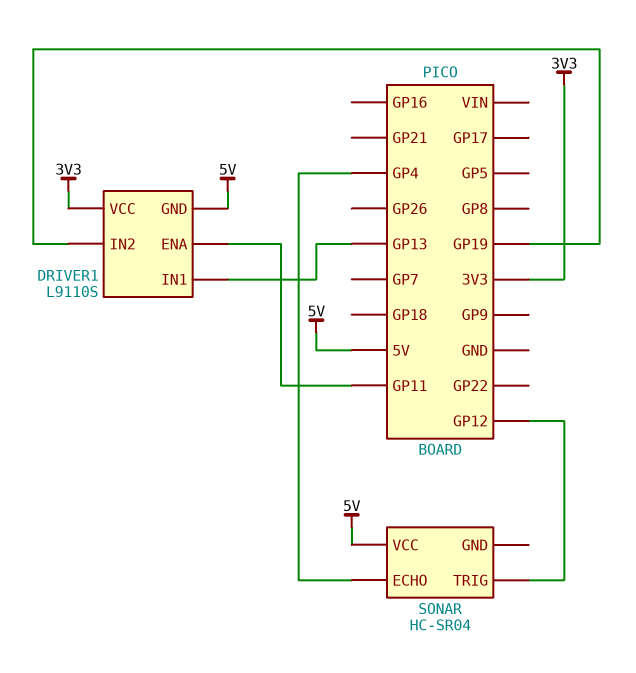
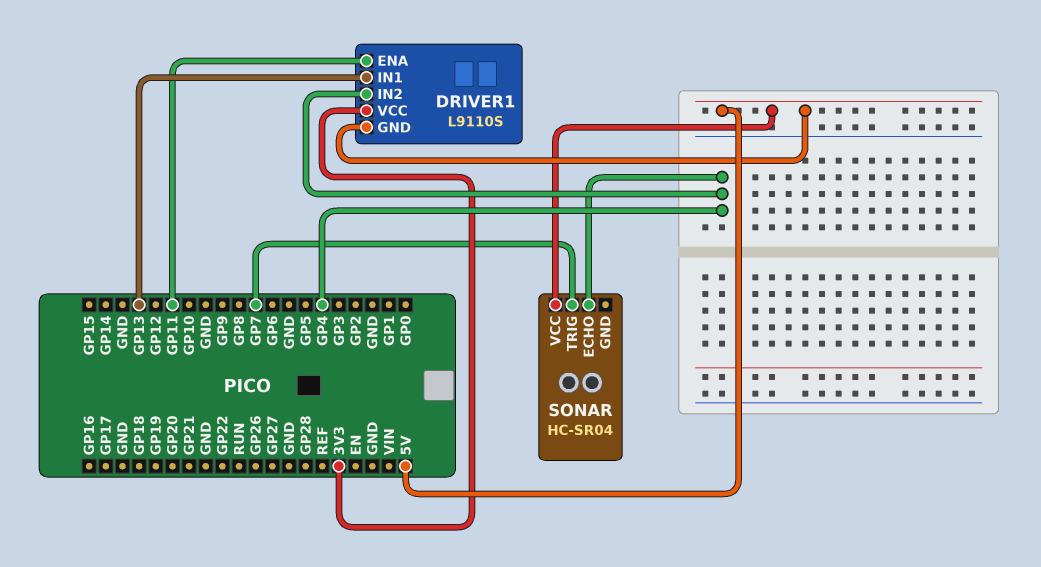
DRIVER1 pin IN2: GP19 -> GP4
SONAR pin TRIG: GP12 -> GP7

